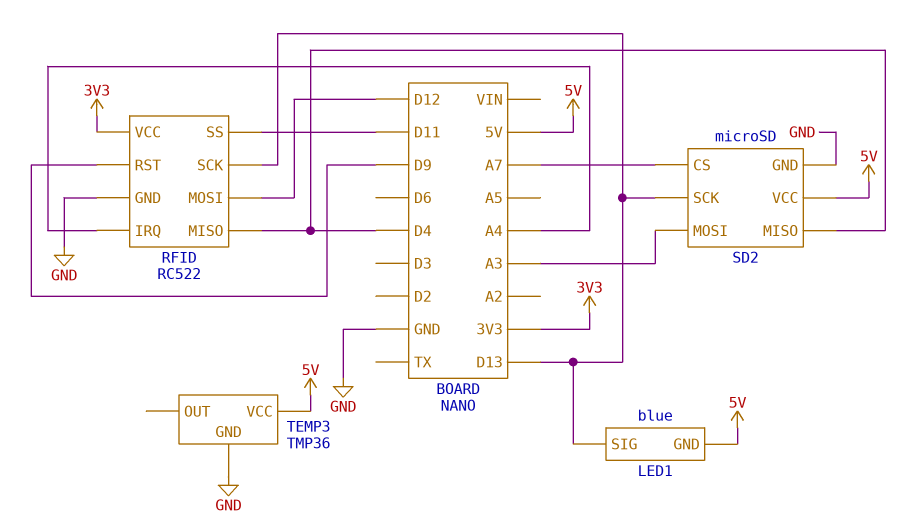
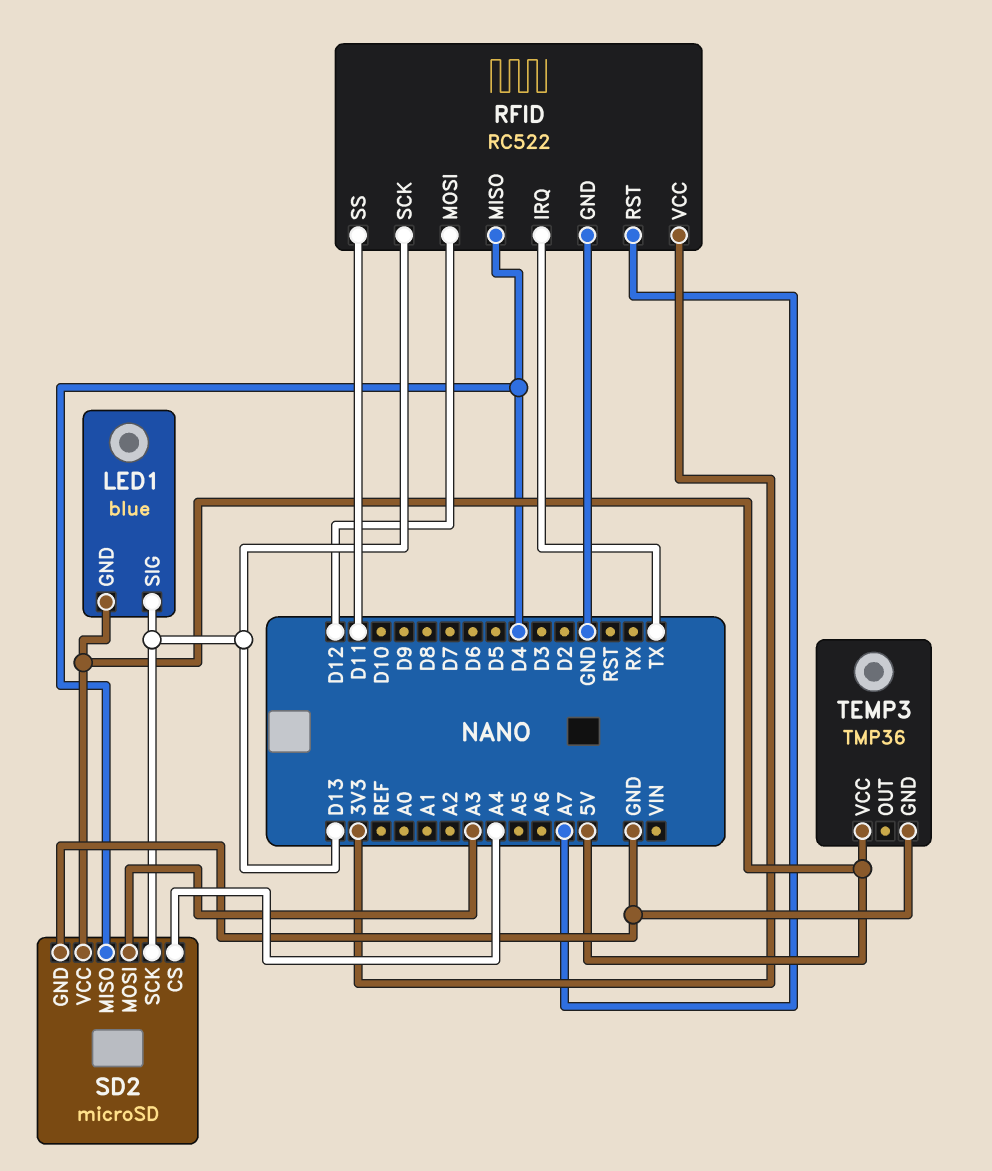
RFID pin IRQ: A4 -> TX
RFID pin RST: D9 -> A7
SD2 pin CS: A7 -> A4

